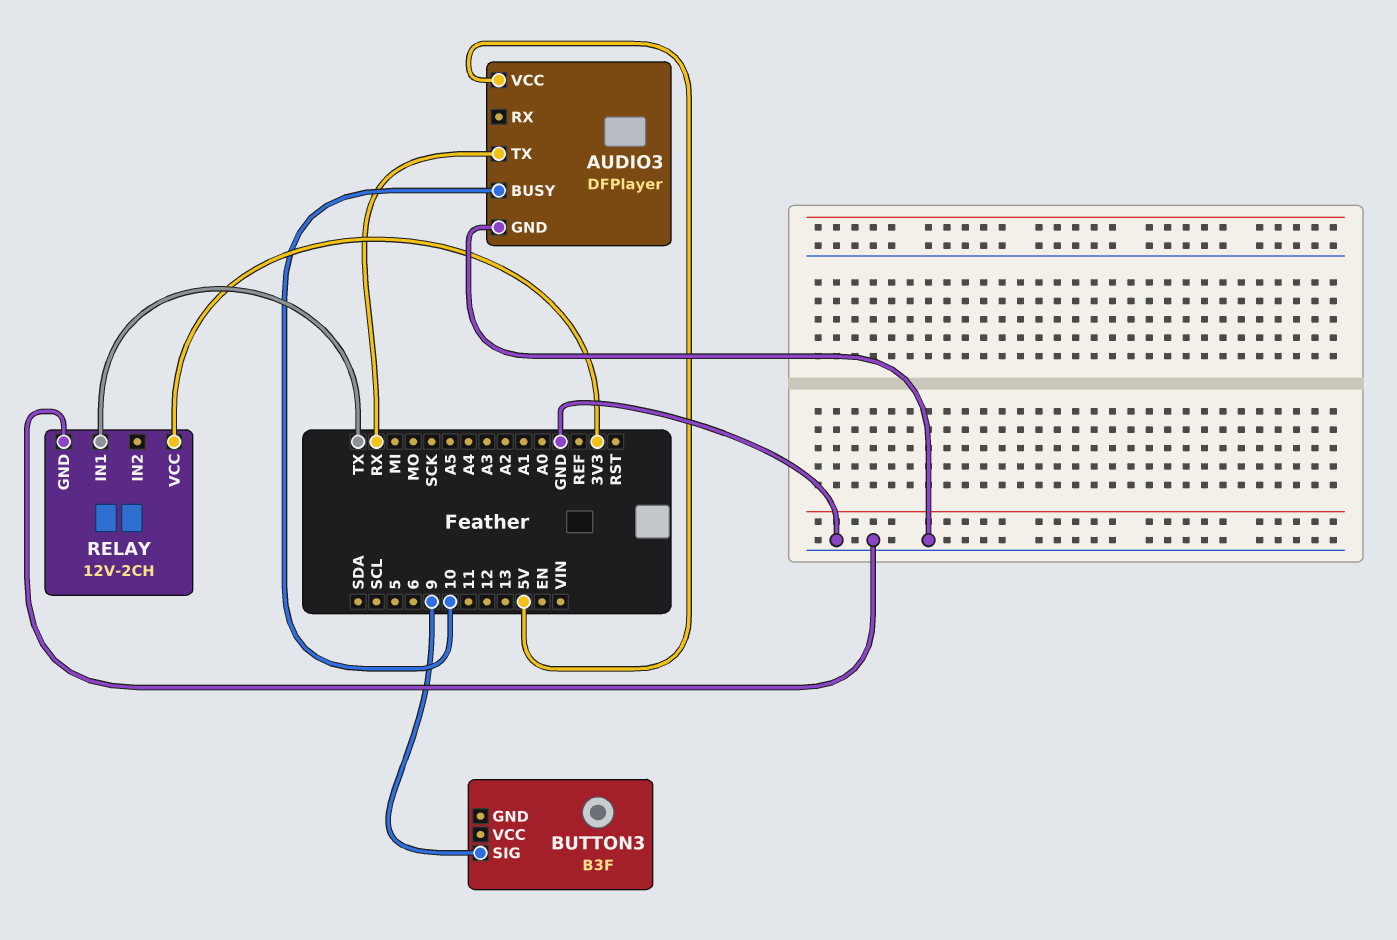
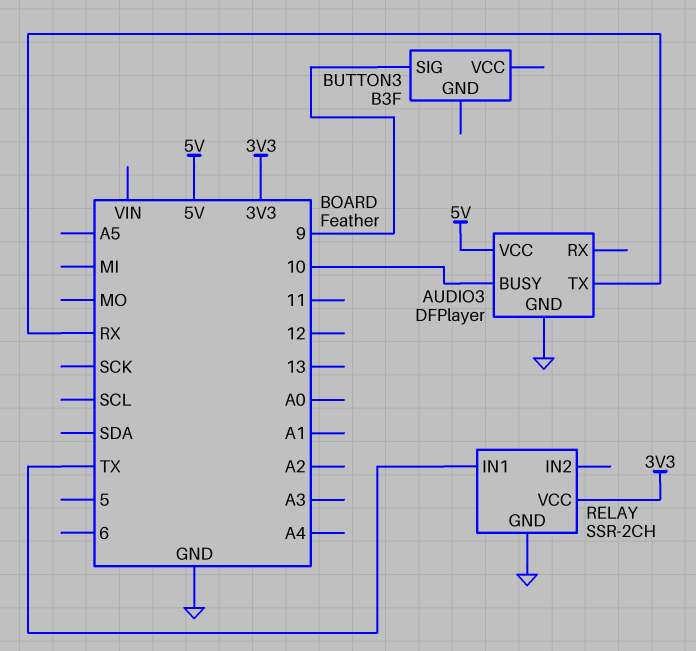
RELAY: 12V-2CH -> SSR-2CH

